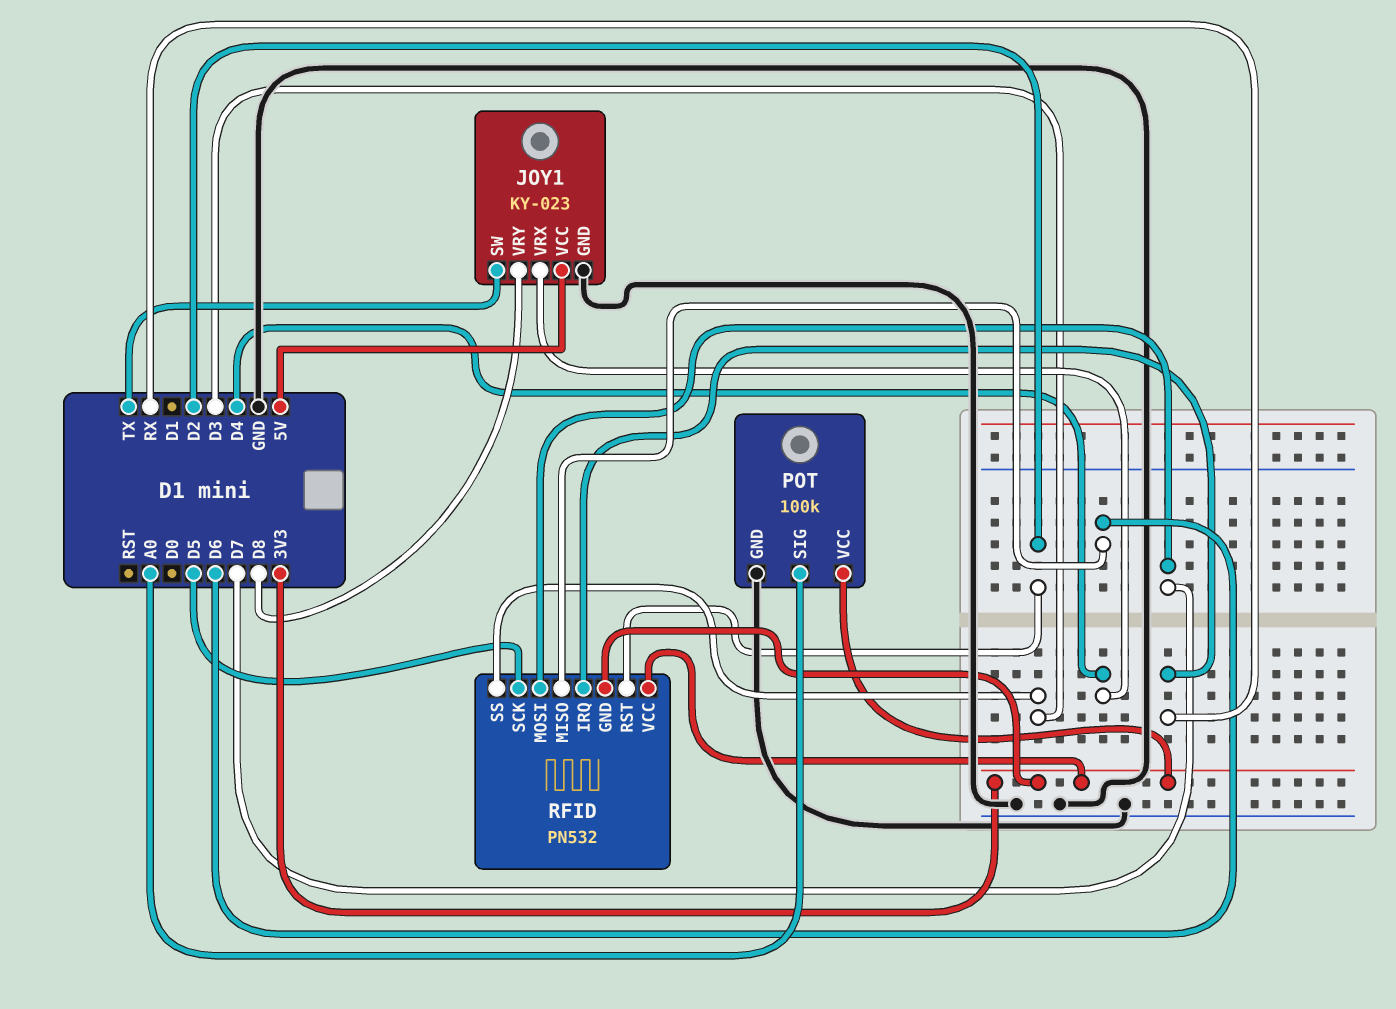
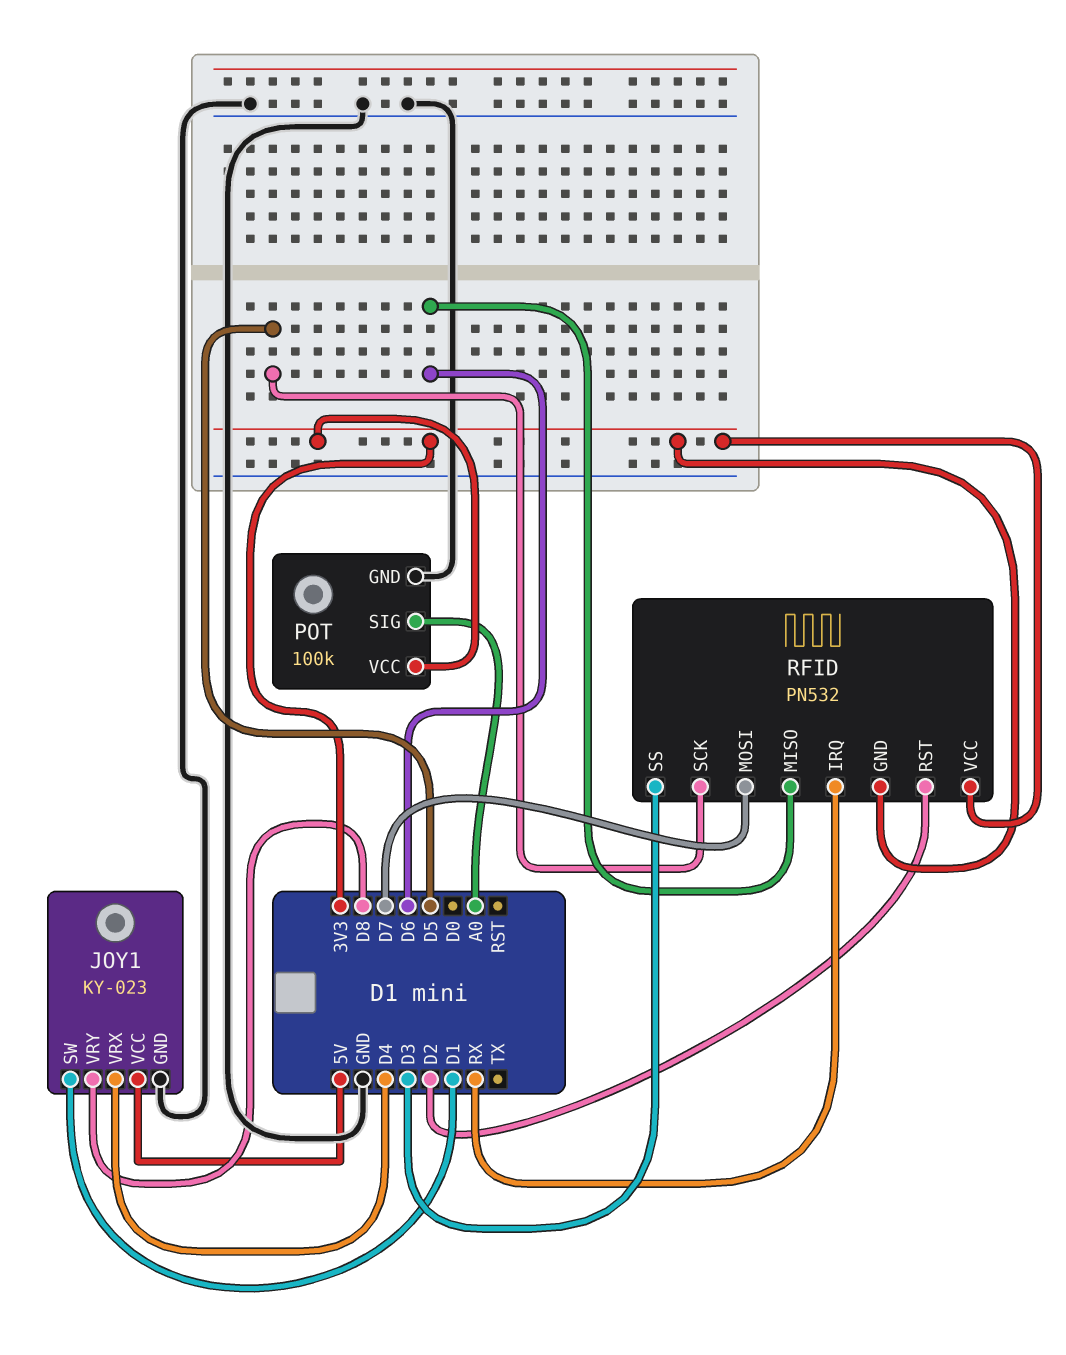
JOY1 pin SW: TX -> D1

